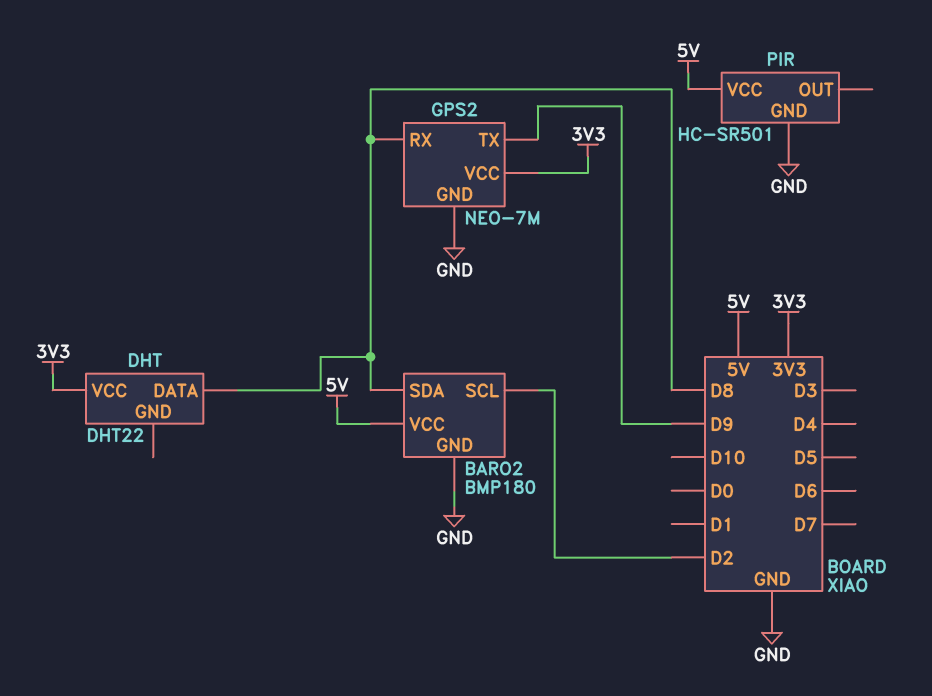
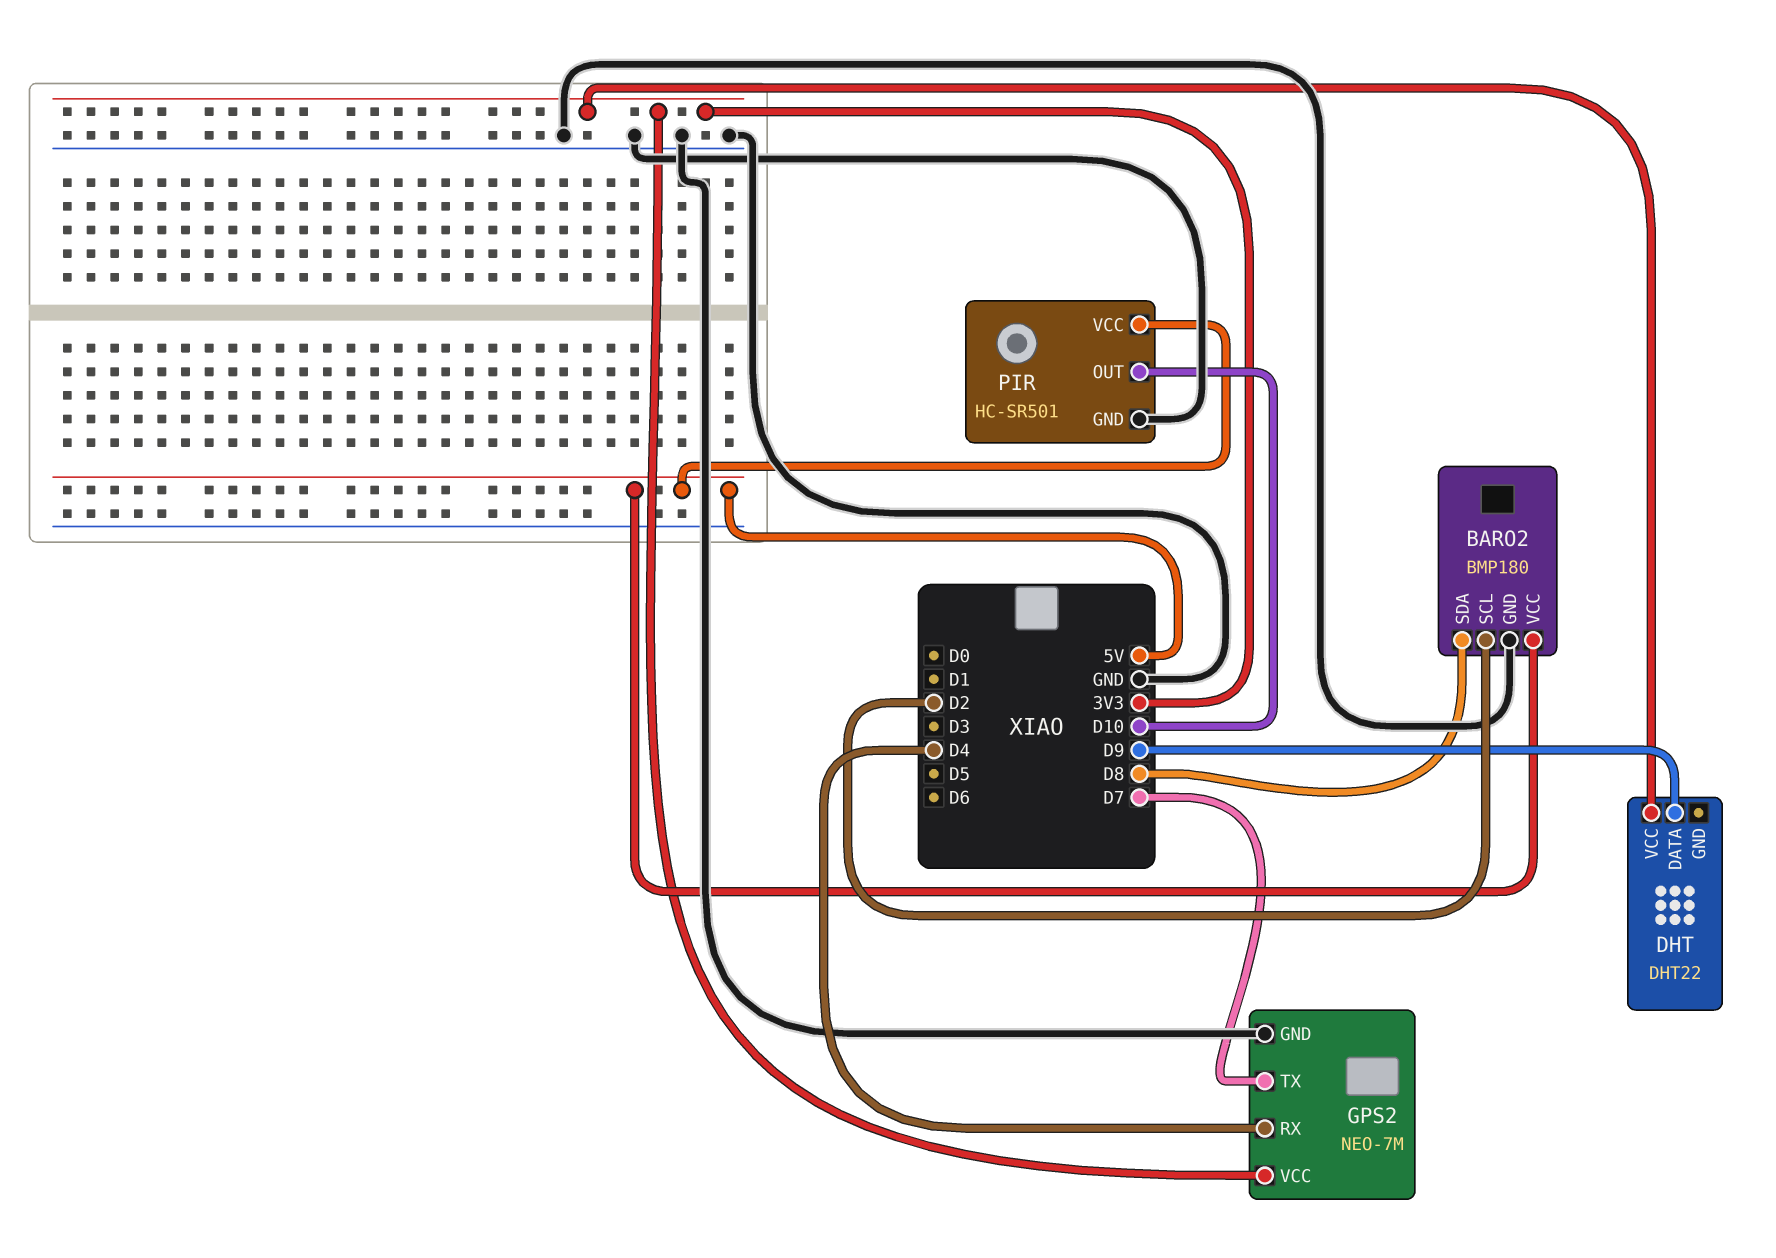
DHT pin DATA: D8 -> D9
GPS2 pin RX: D8 -> D4
GPS2 pin TX: D9 -> D7
PIR pin OUT: none -> D10

